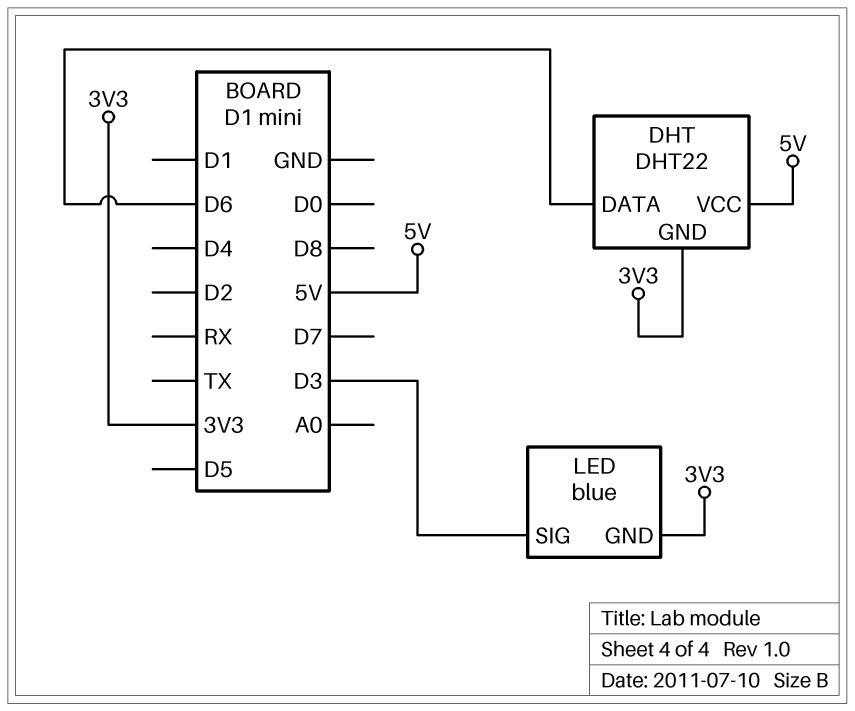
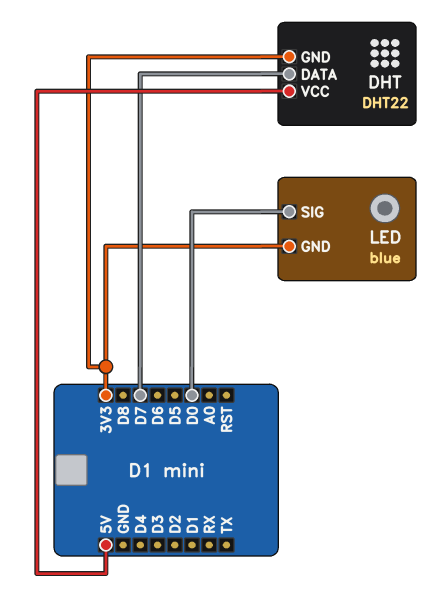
DHT pin DATA: D6 -> D7
LED pin SIG: D3 -> D0

